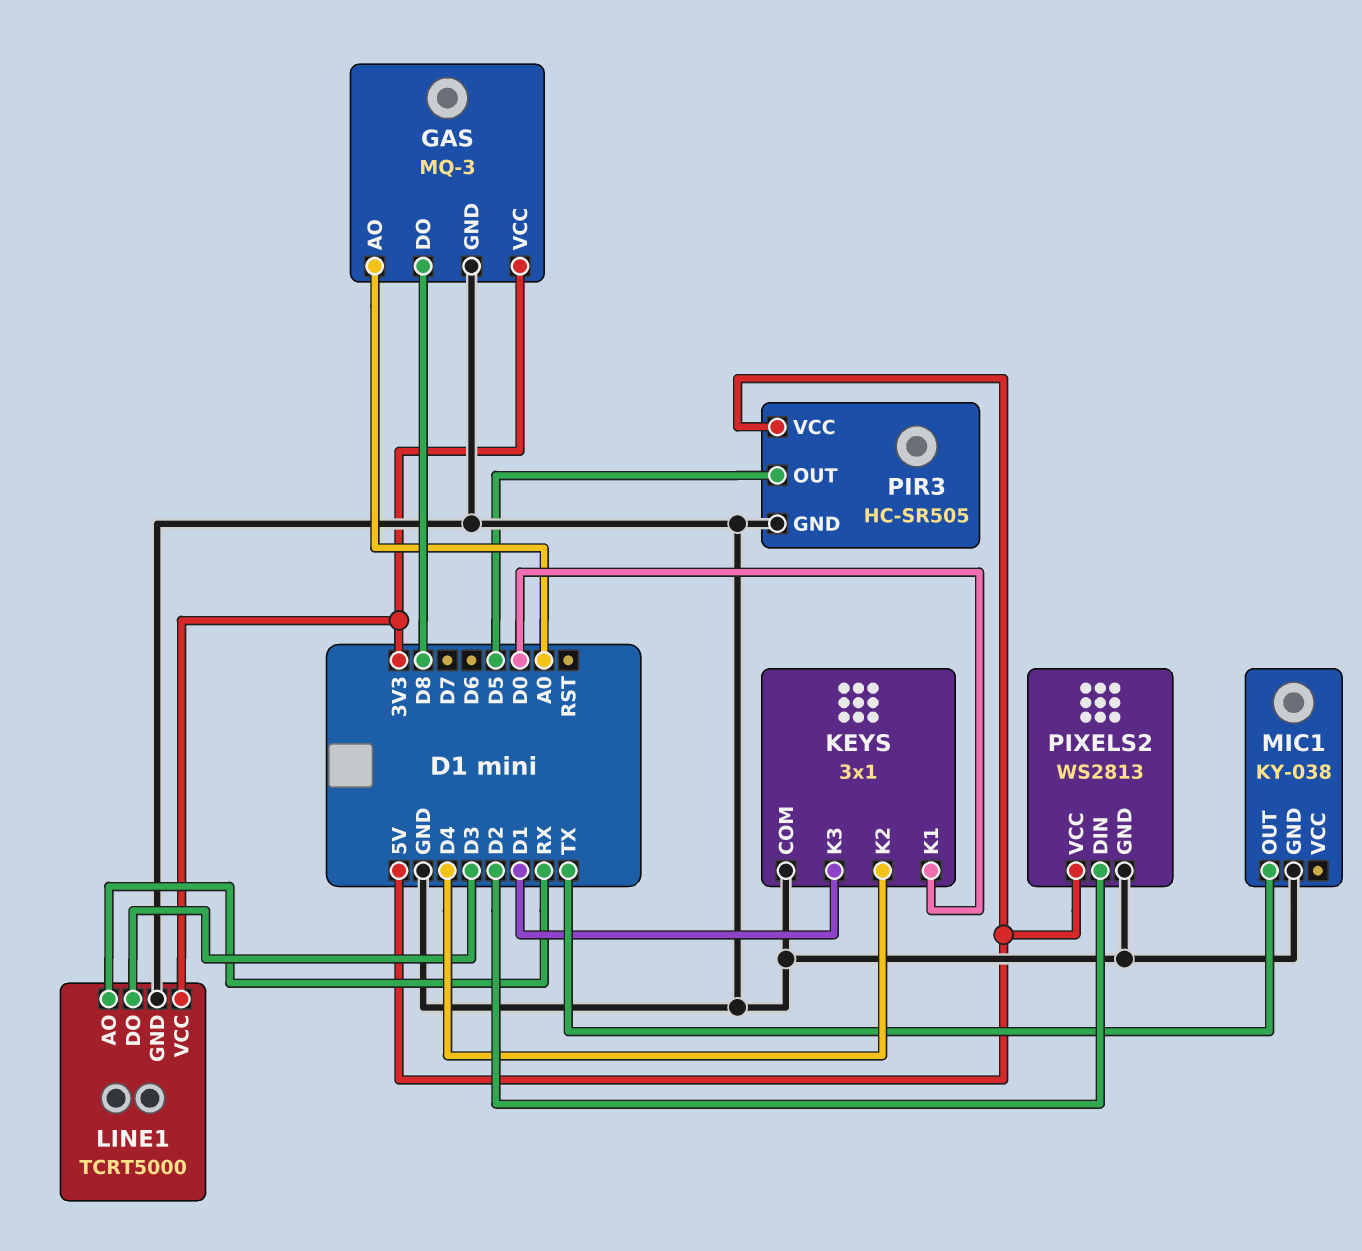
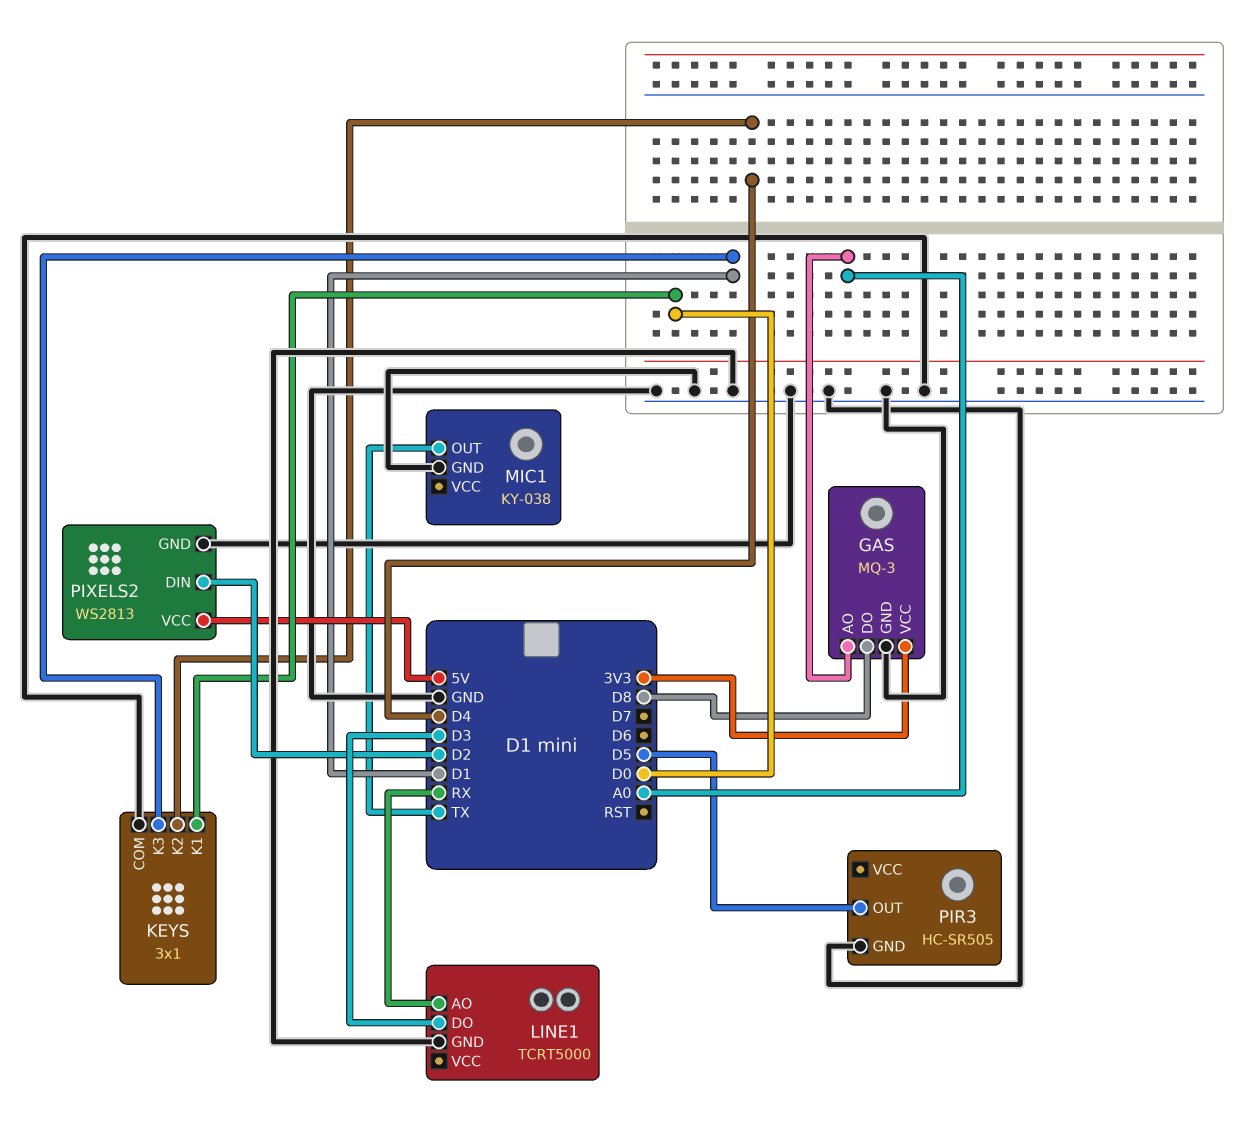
LINE1 pin VCC: 3V3 -> none
PIR3 pin VCC: 5V -> none

